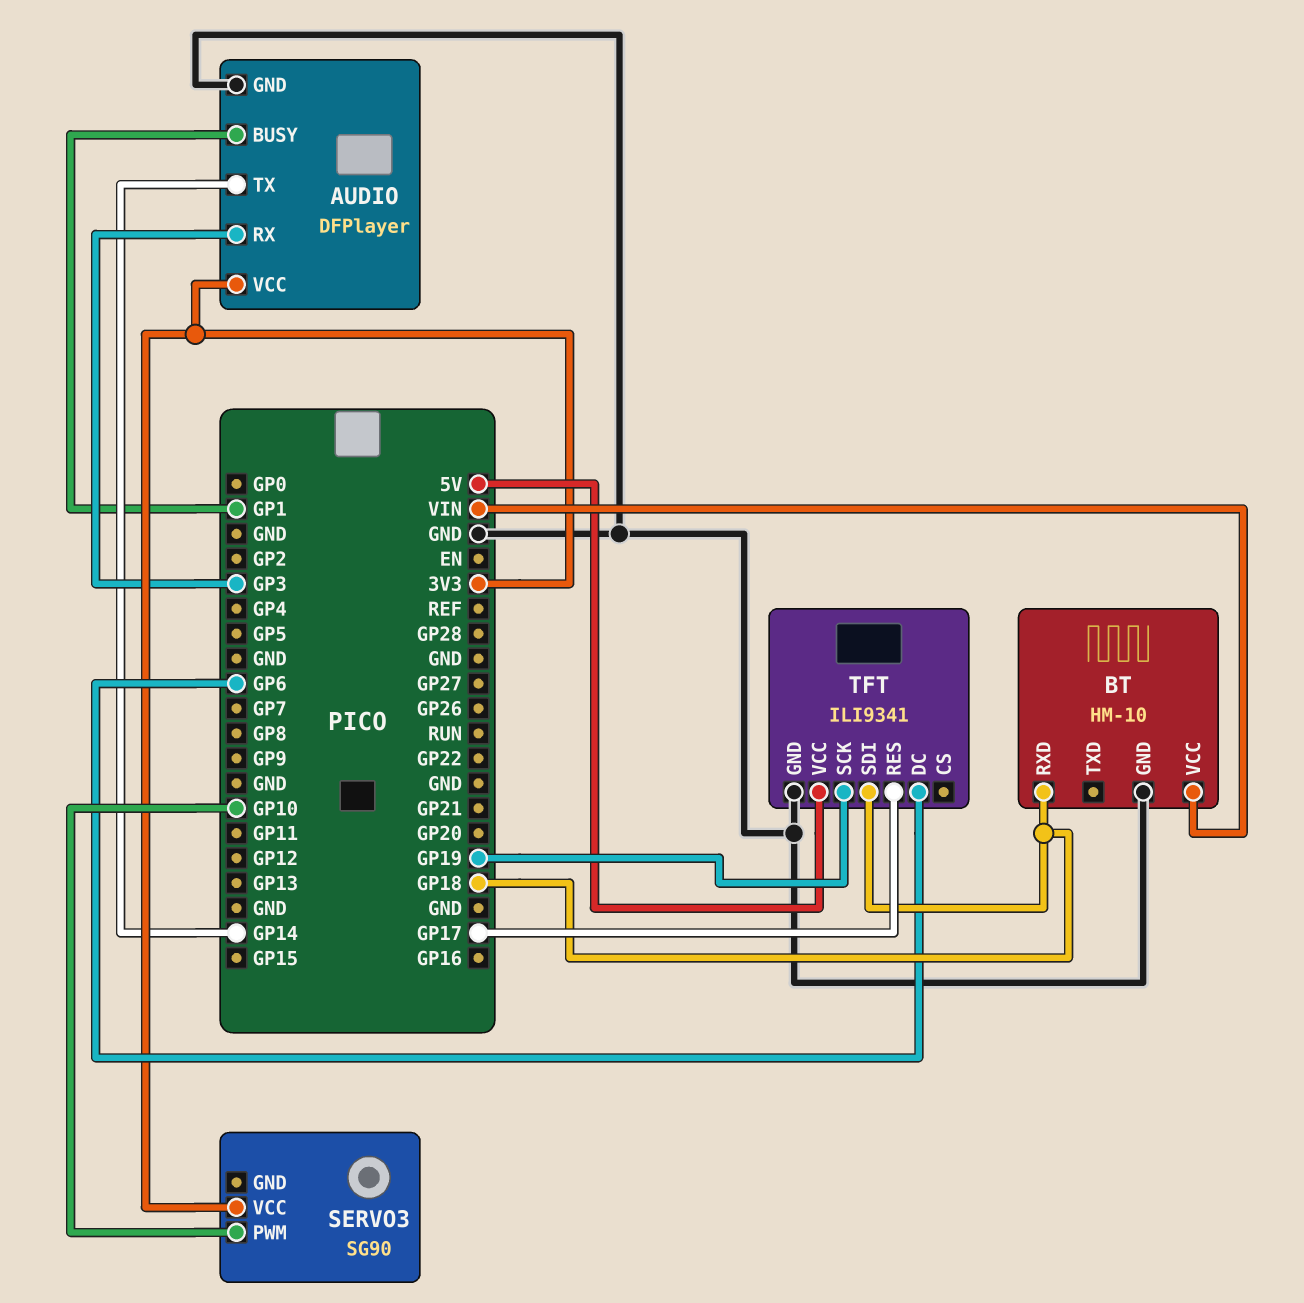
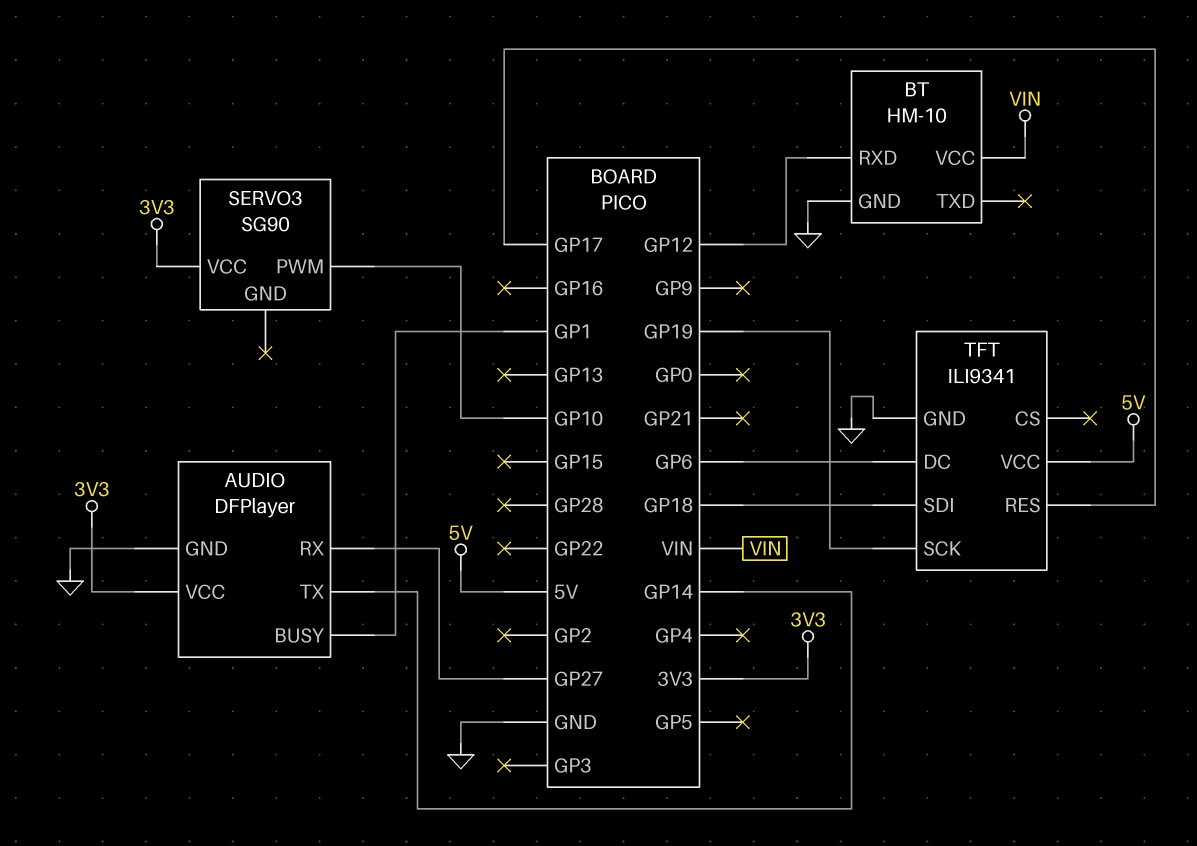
AUDIO pin RX: GP3 -> GP27
BT pin RXD: GP18 -> GP12

